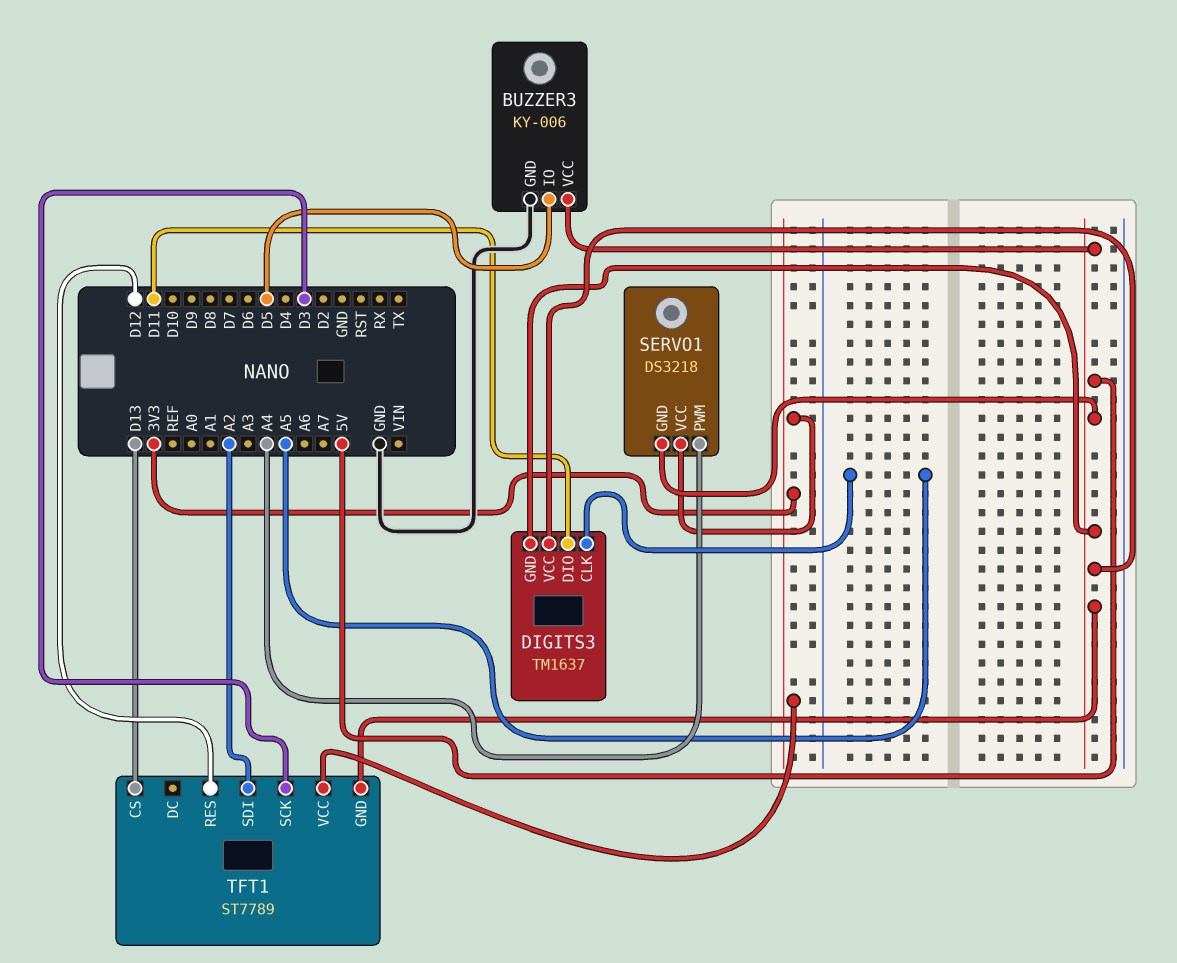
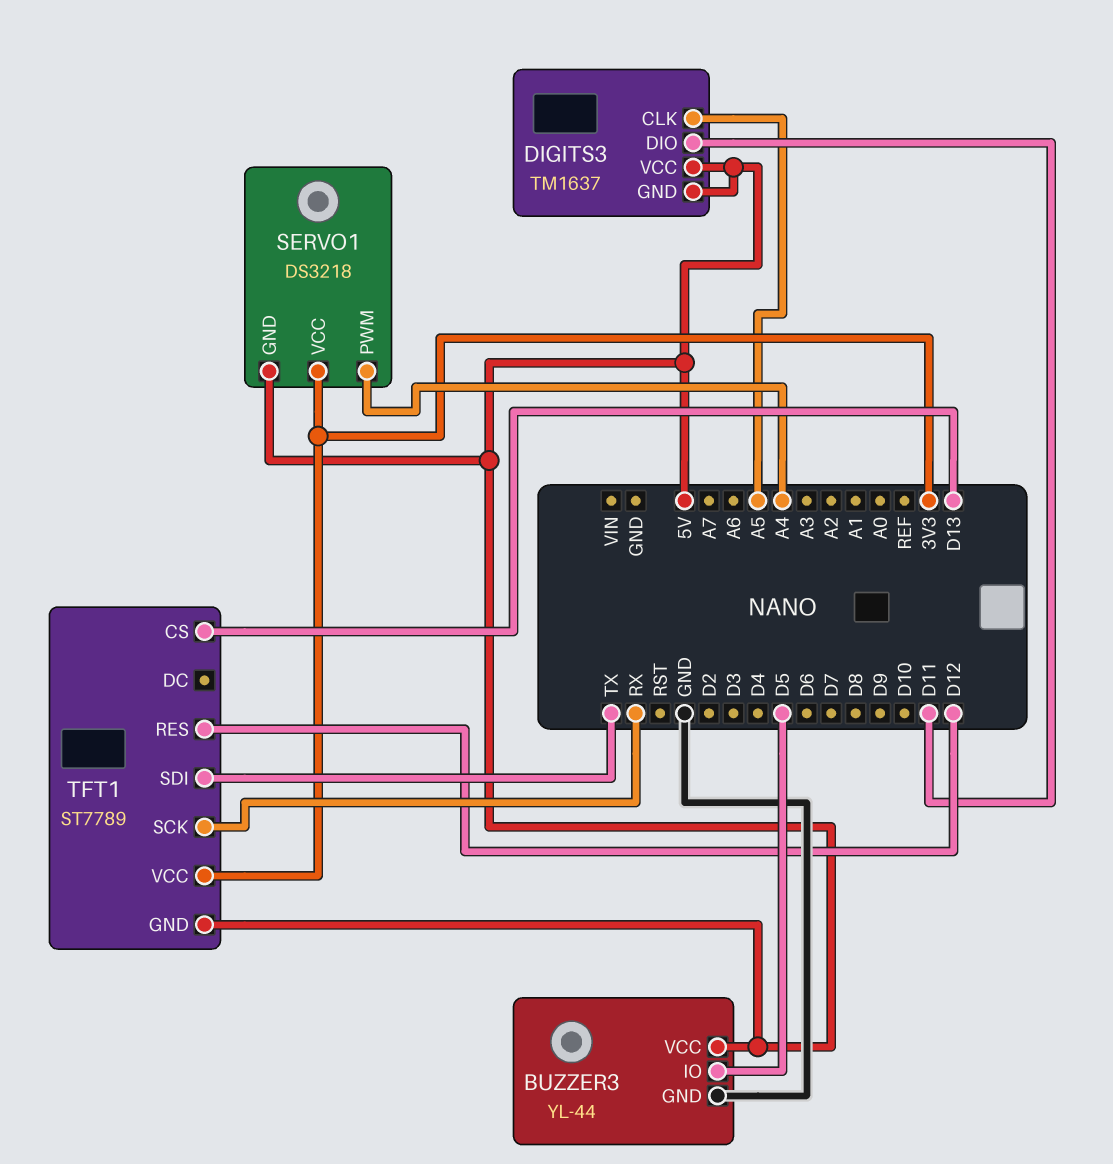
BUZZER3: KY-006 -> YL-44
TFT1 pin SCK: D3 -> RX
TFT1 pin SDI: A2 -> TX

